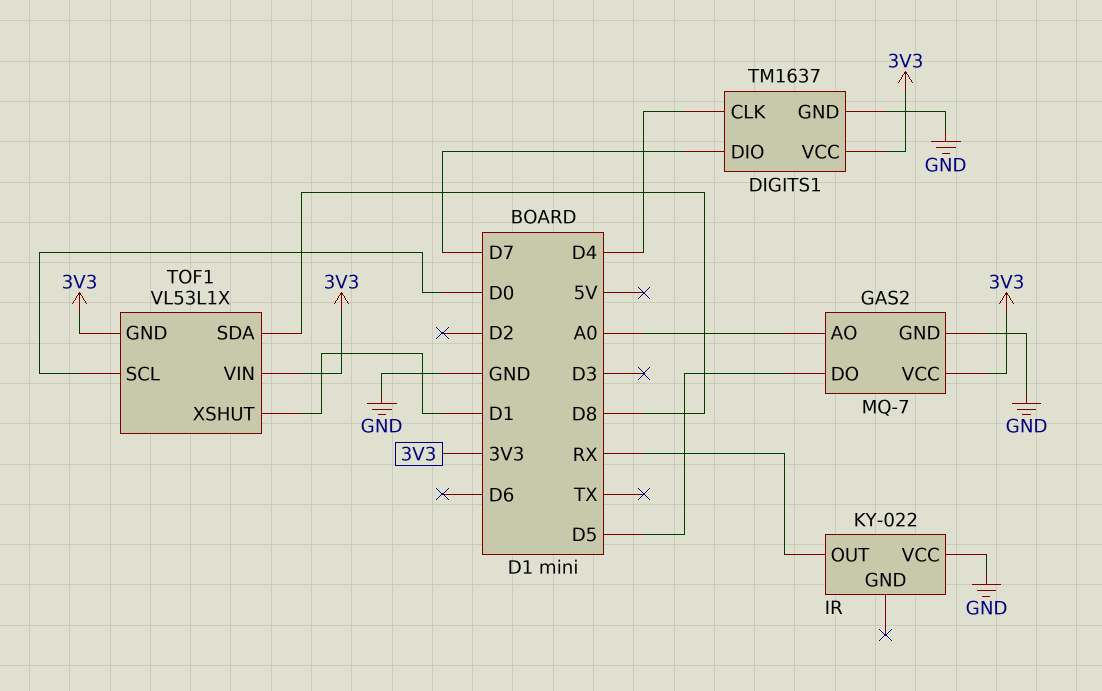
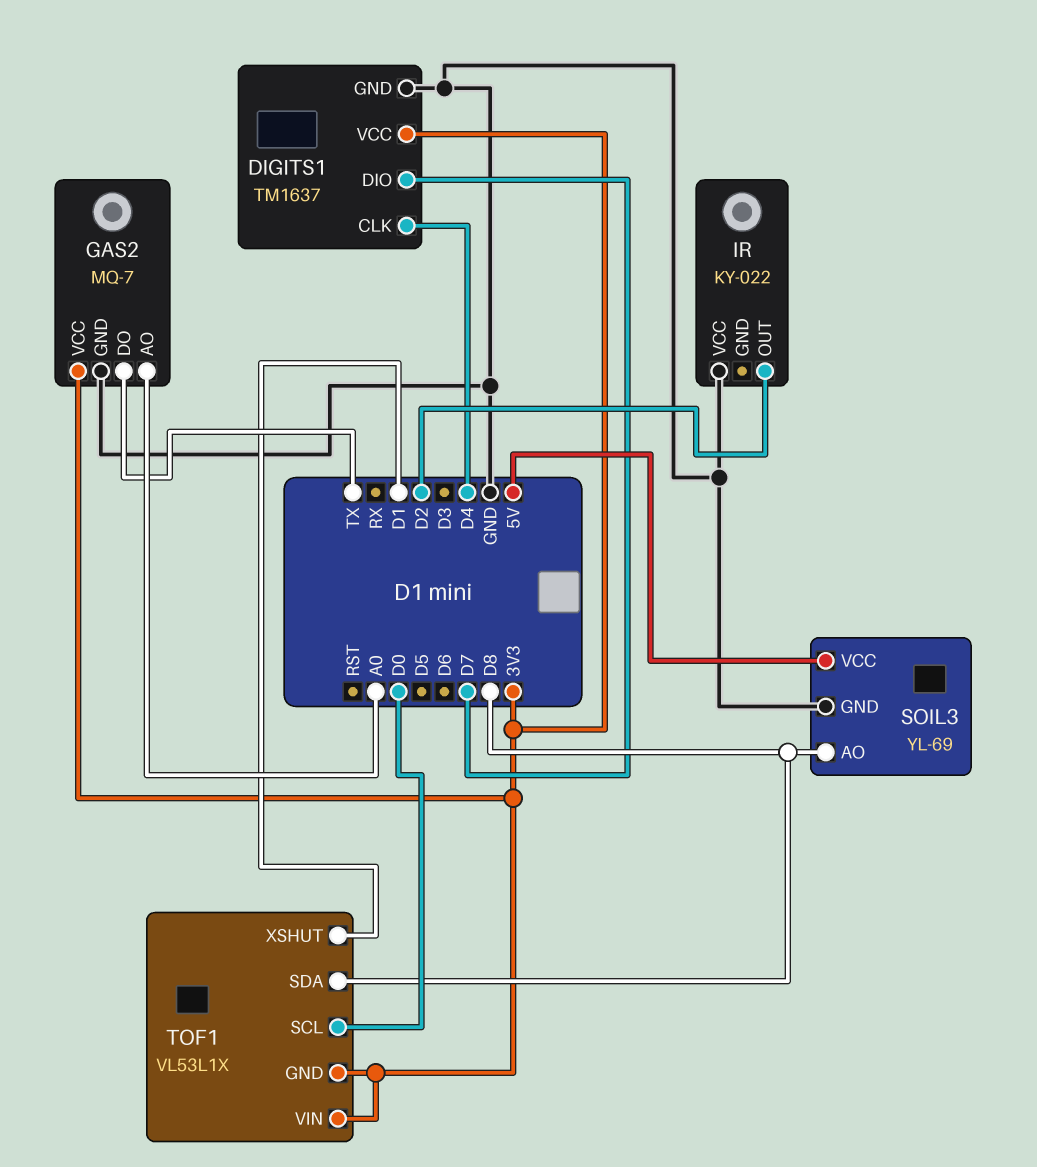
GAS2 pin DO: D5 -> TX
IR pin OUT: RX -> D2
SOIL3: none -> YL-69
SOIL3 pin AO: none -> D8
SOIL3 pin GND: none -> GND
SOIL3 pin VCC: none -> 5V

